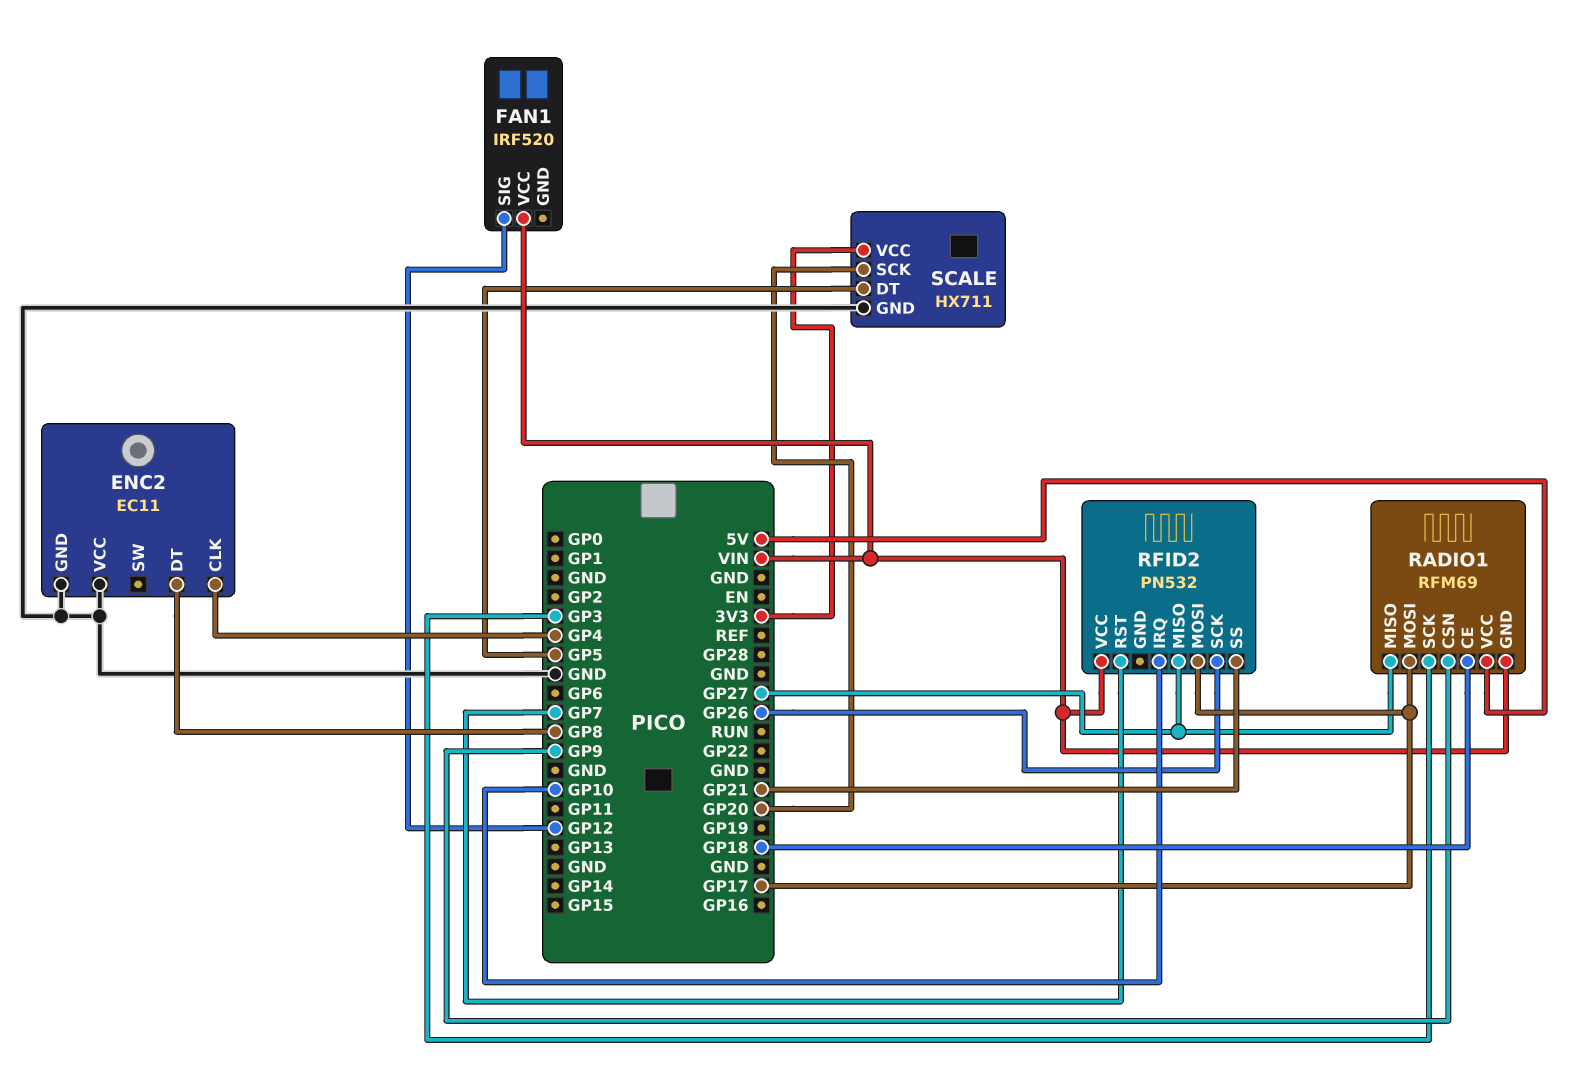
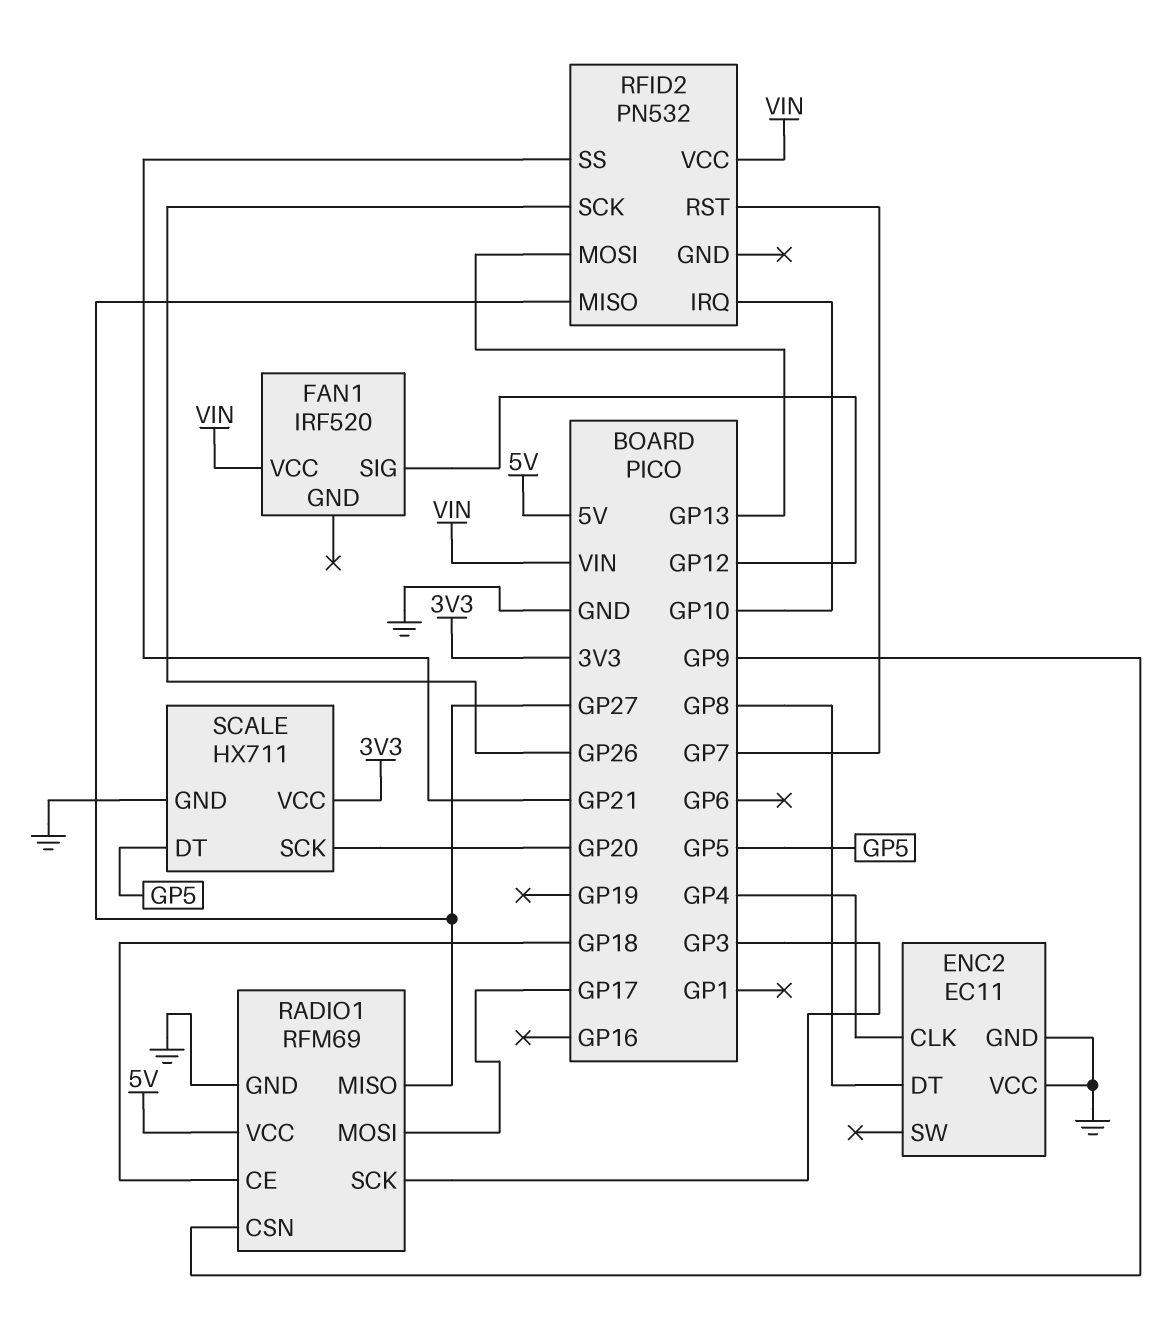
RADIO1 pin GND: VIN -> GND
RFID2 pin MOSI: GP17 -> GP13

